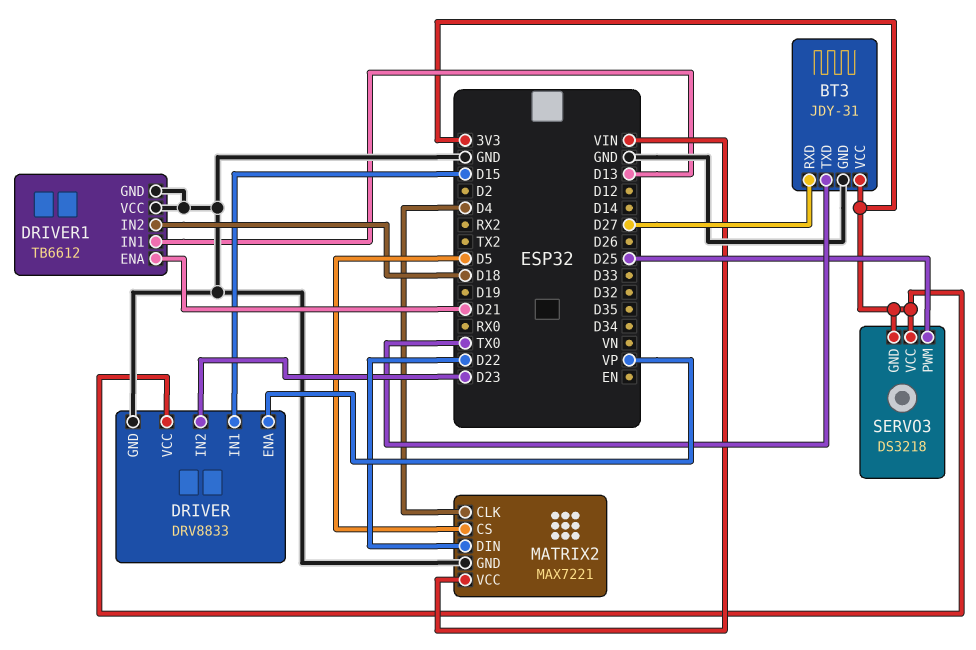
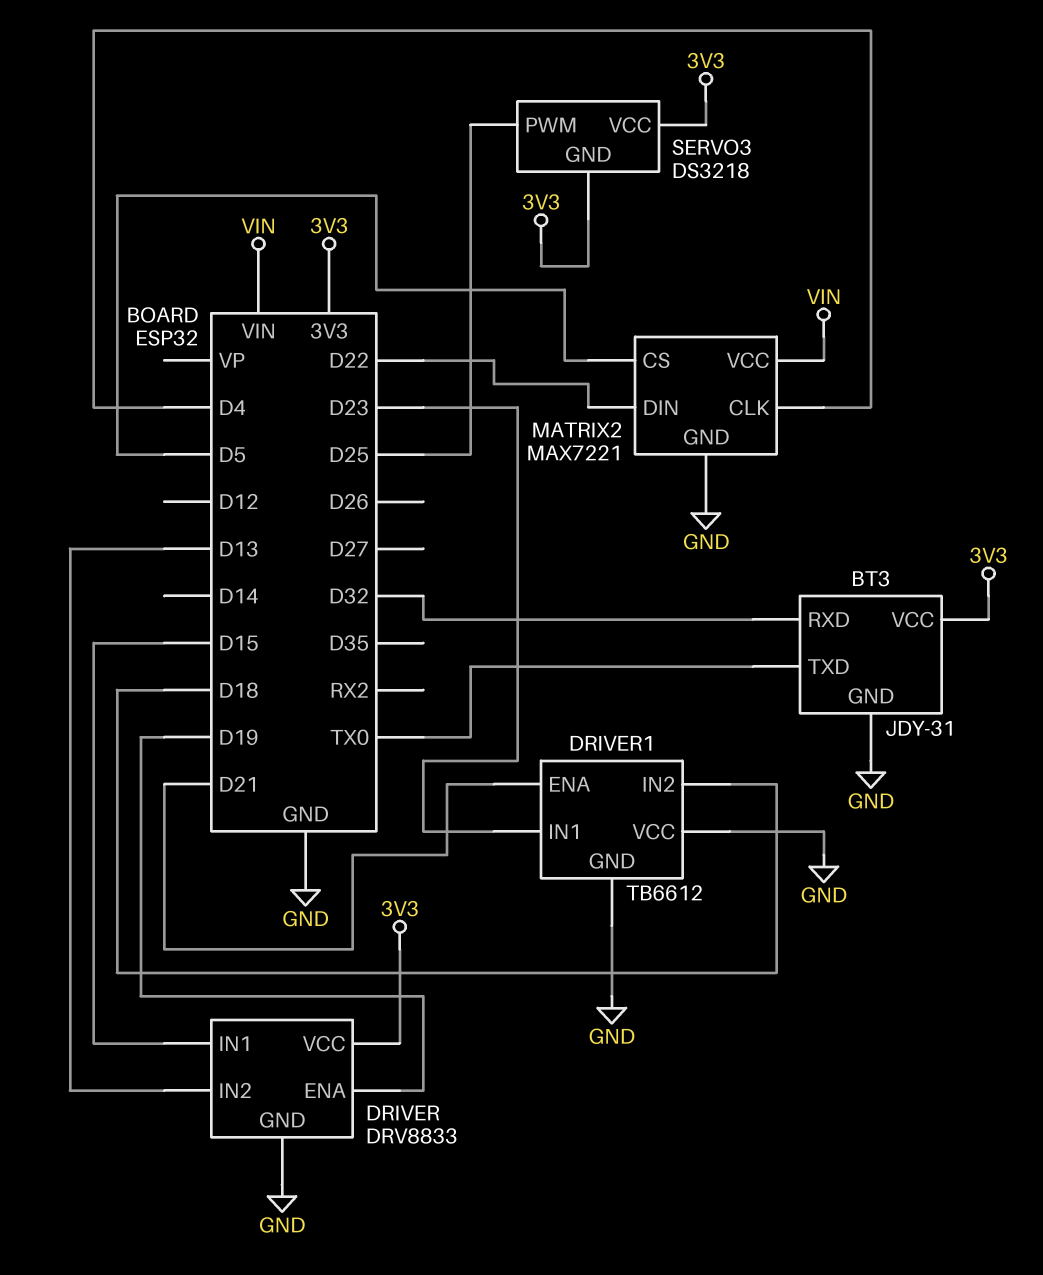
BT3 pin RXD: D27 -> D32
DRIVER pin ENA: VP -> D19
DRIVER pin IN2: D23 -> D13
DRIVER1 pin IN1: D13 -> D23

